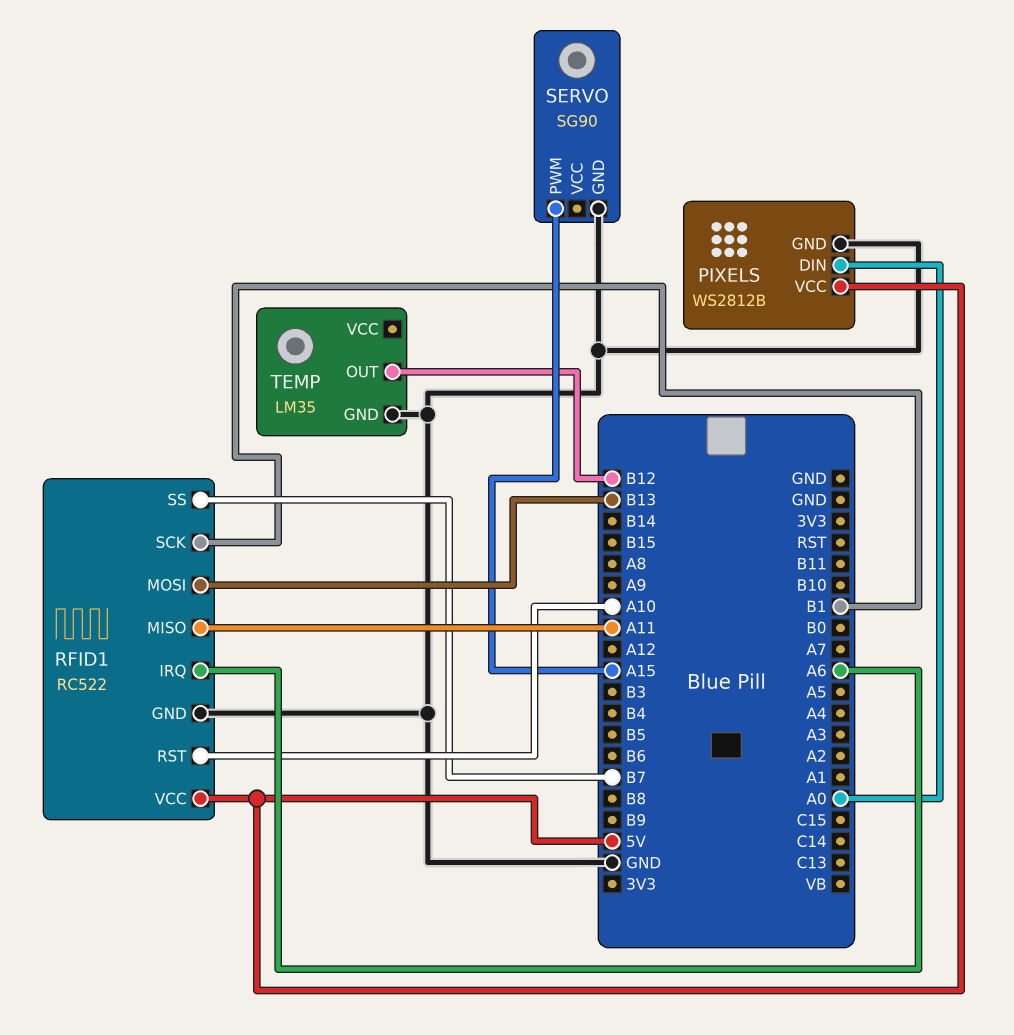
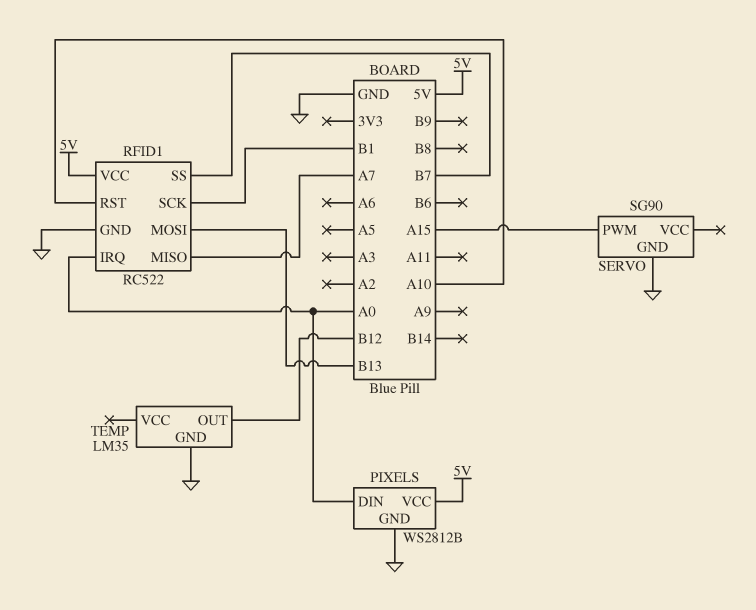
RFID1 pin IRQ: A6 -> A0
RFID1 pin MISO: A11 -> A7

